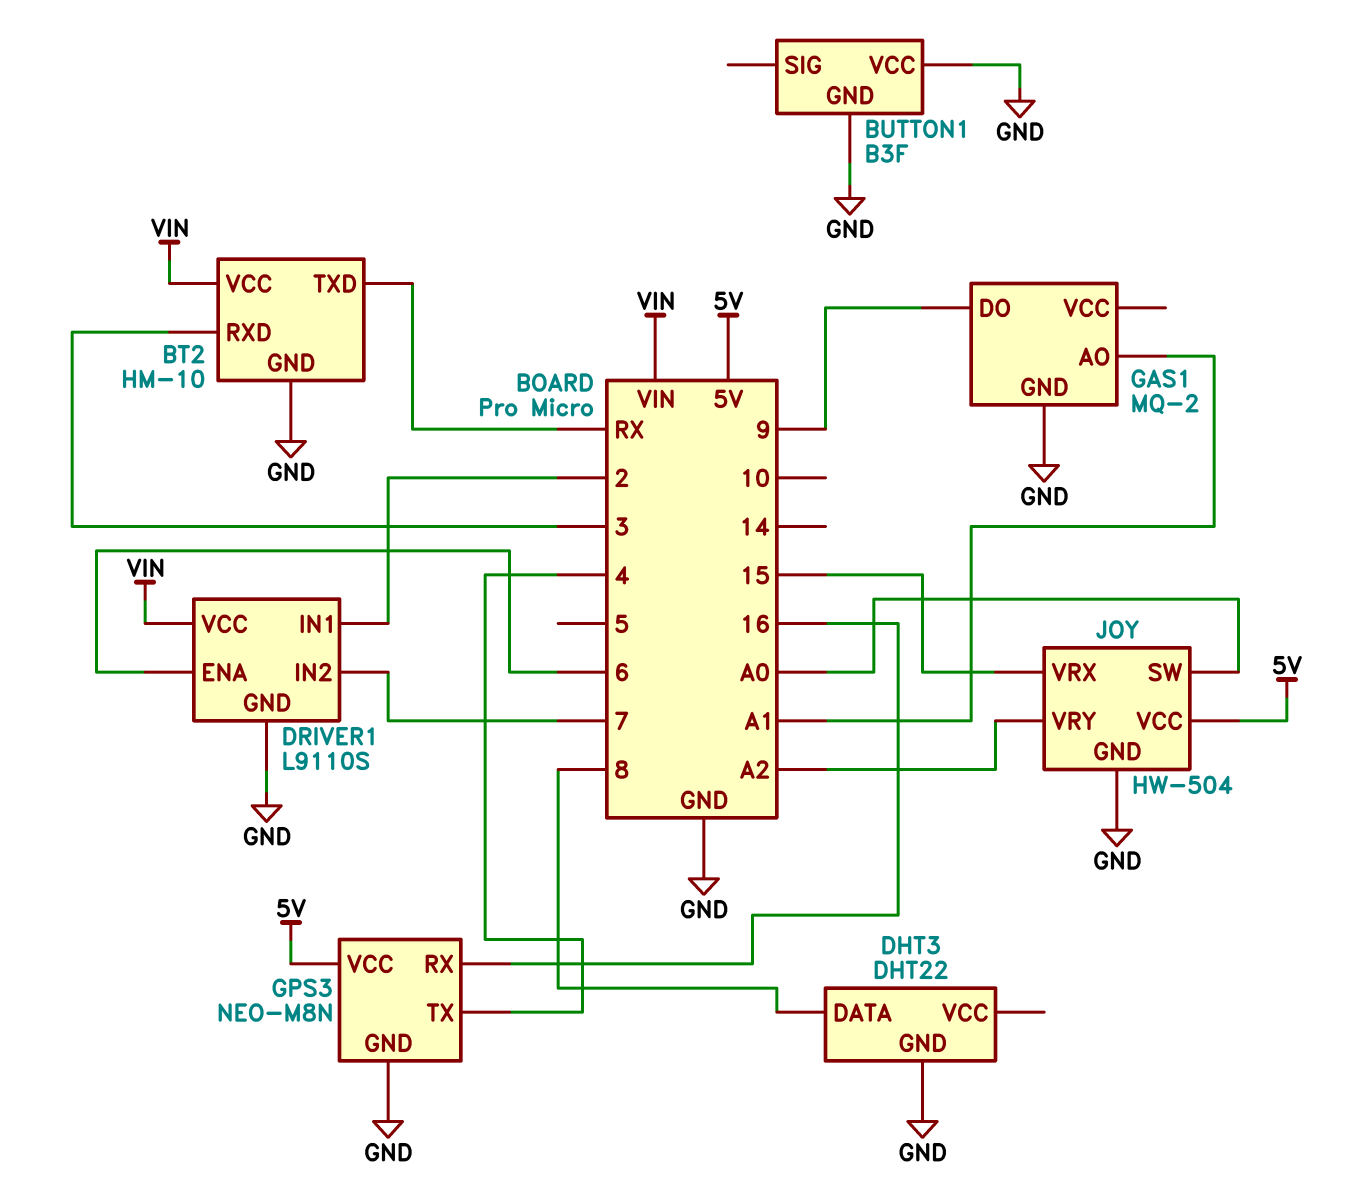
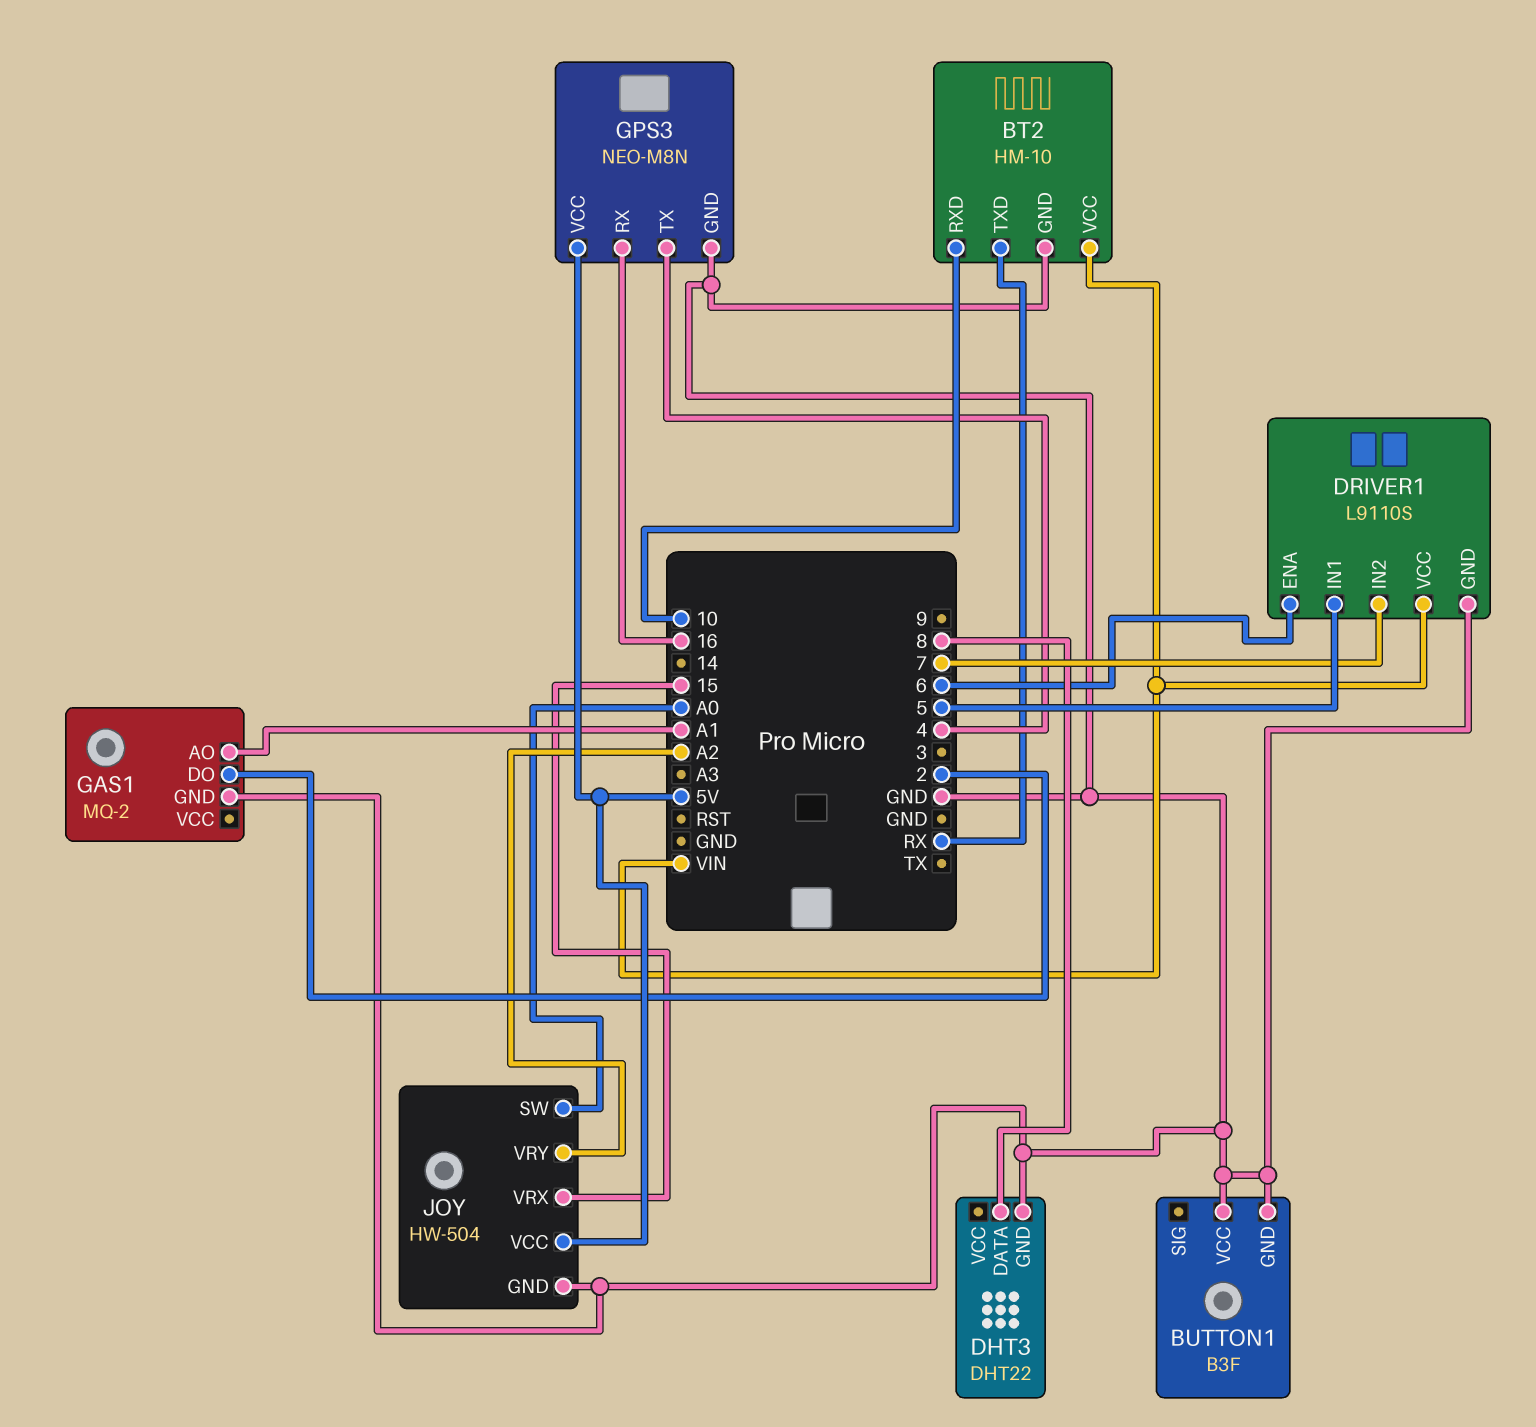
BT2 pin RXD: 3 -> 10
DRIVER1 pin IN1: 2 -> 5
GAS1 pin DO: 9 -> 2

